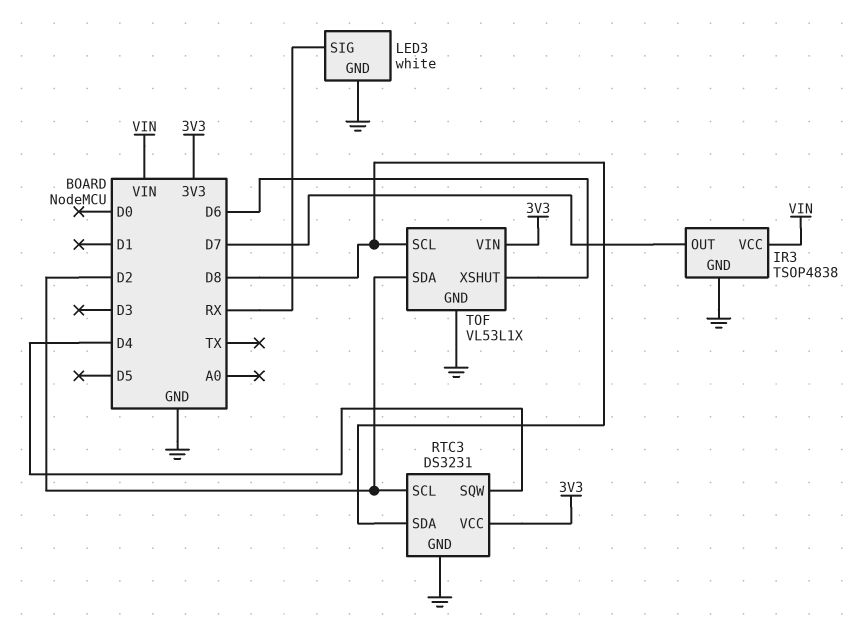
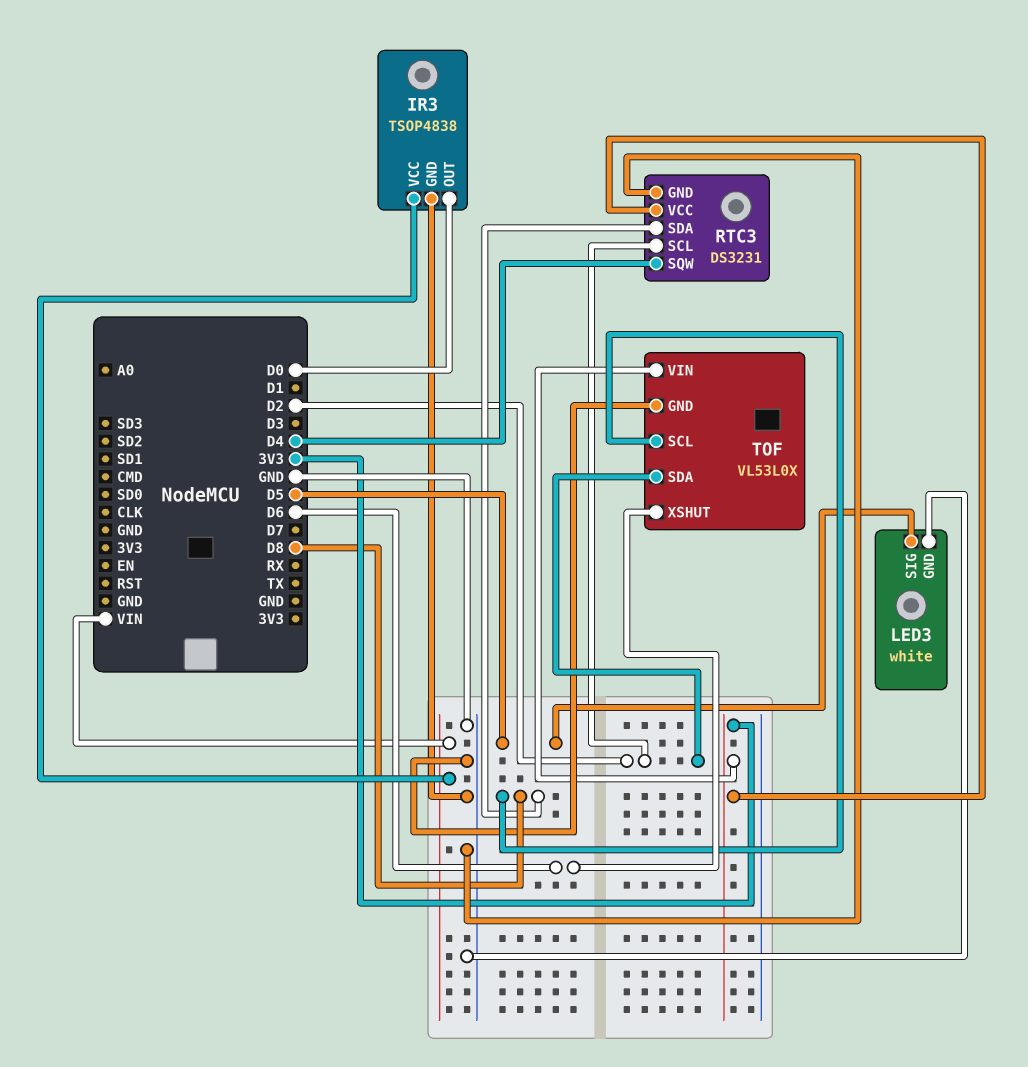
IR3 pin OUT: D7 -> D0
LED3 pin SIG: RX -> D5
TOF: VL53L1X -> VL53L0X

